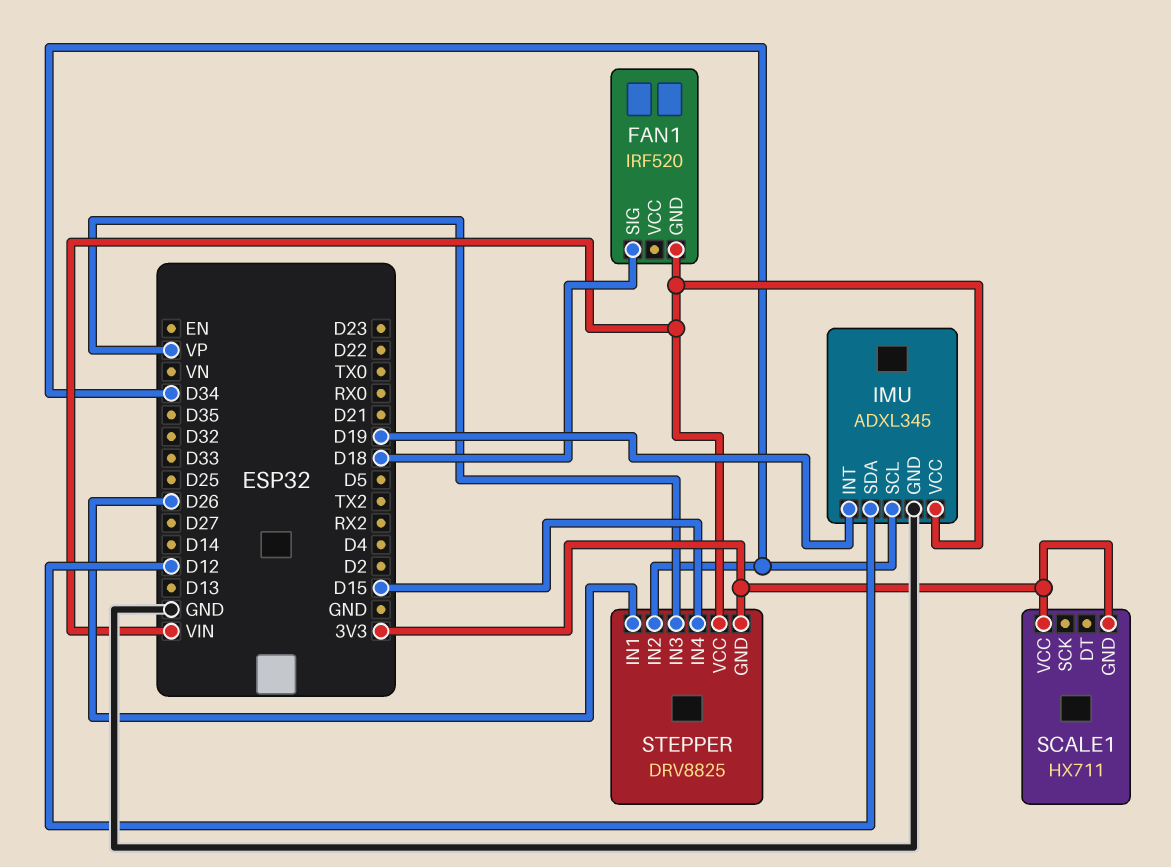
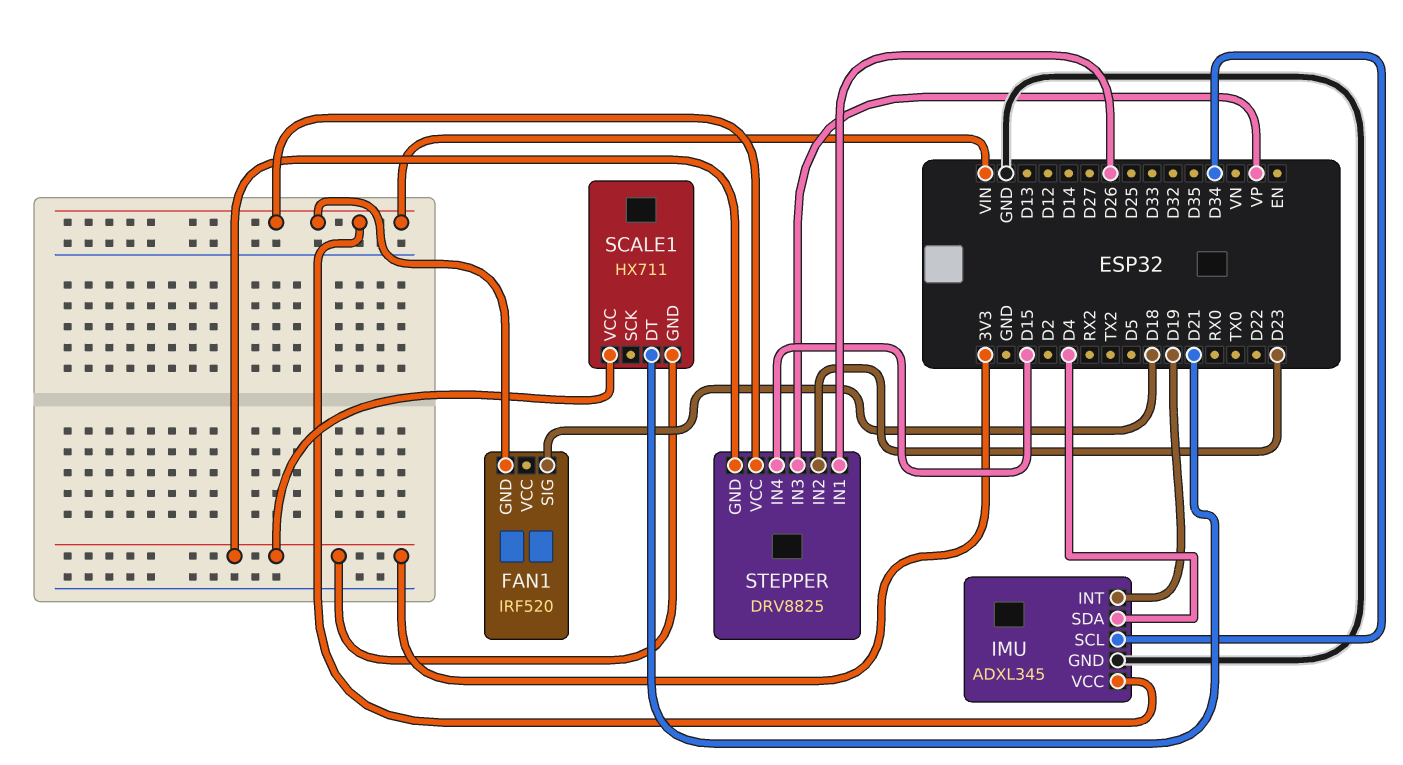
IMU pin SDA: D12 -> D4
SCALE1 pin DT: none -> D21
STEPPER pin IN2: D34 -> D23

